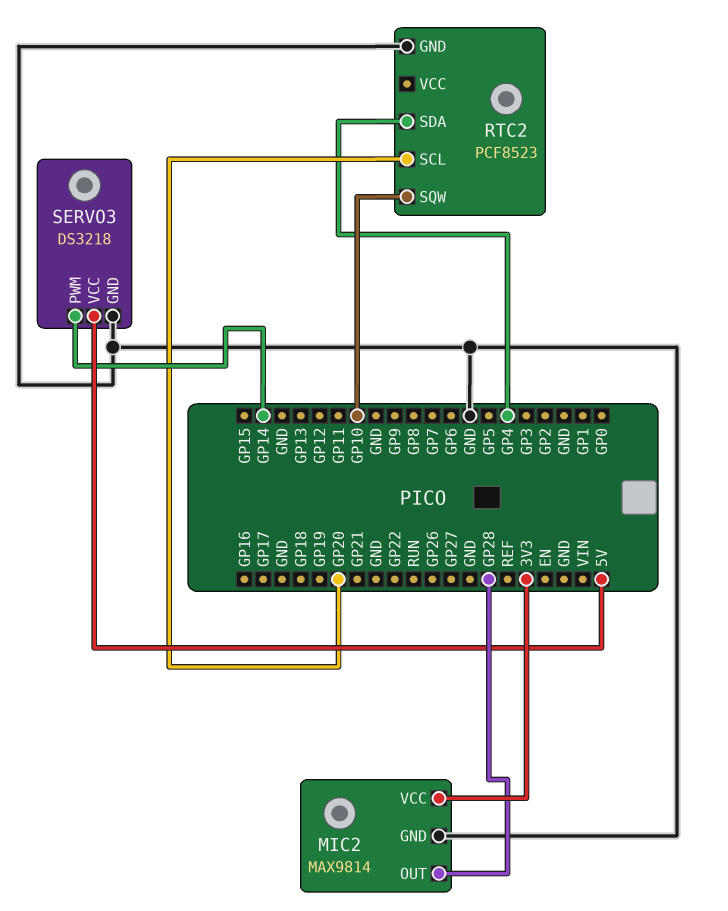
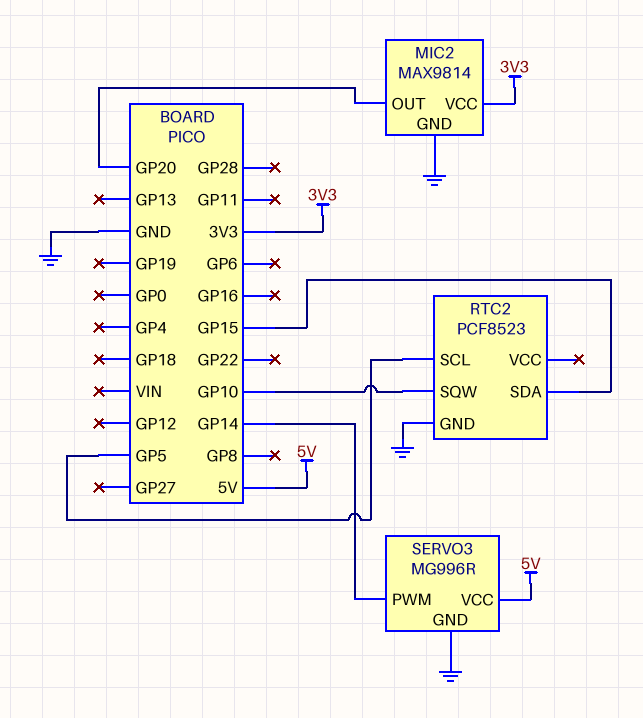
MIC2 pin OUT: GP28 -> GP20
RTC2 pin SCL: GP20 -> GP5
RTC2 pin SDA: GP4 -> GP15
SERVO3: DS3218 -> MG996R

